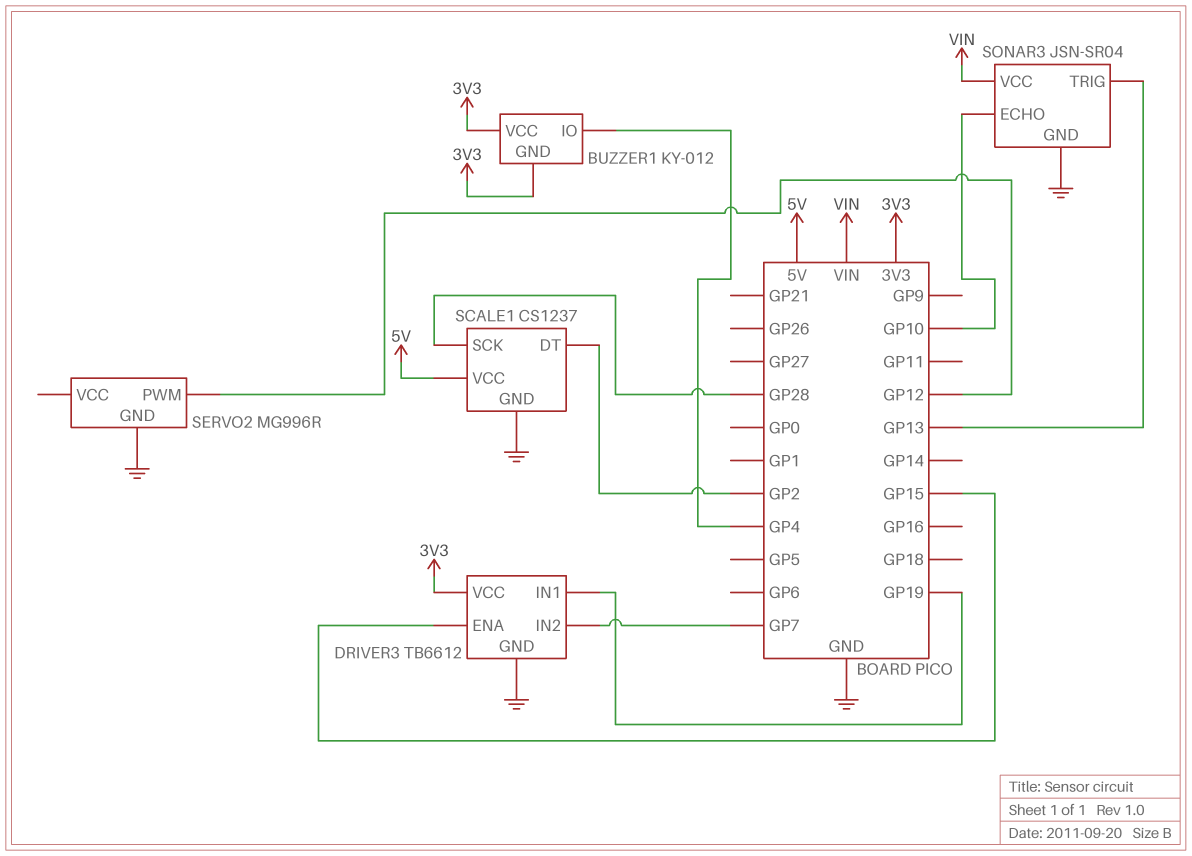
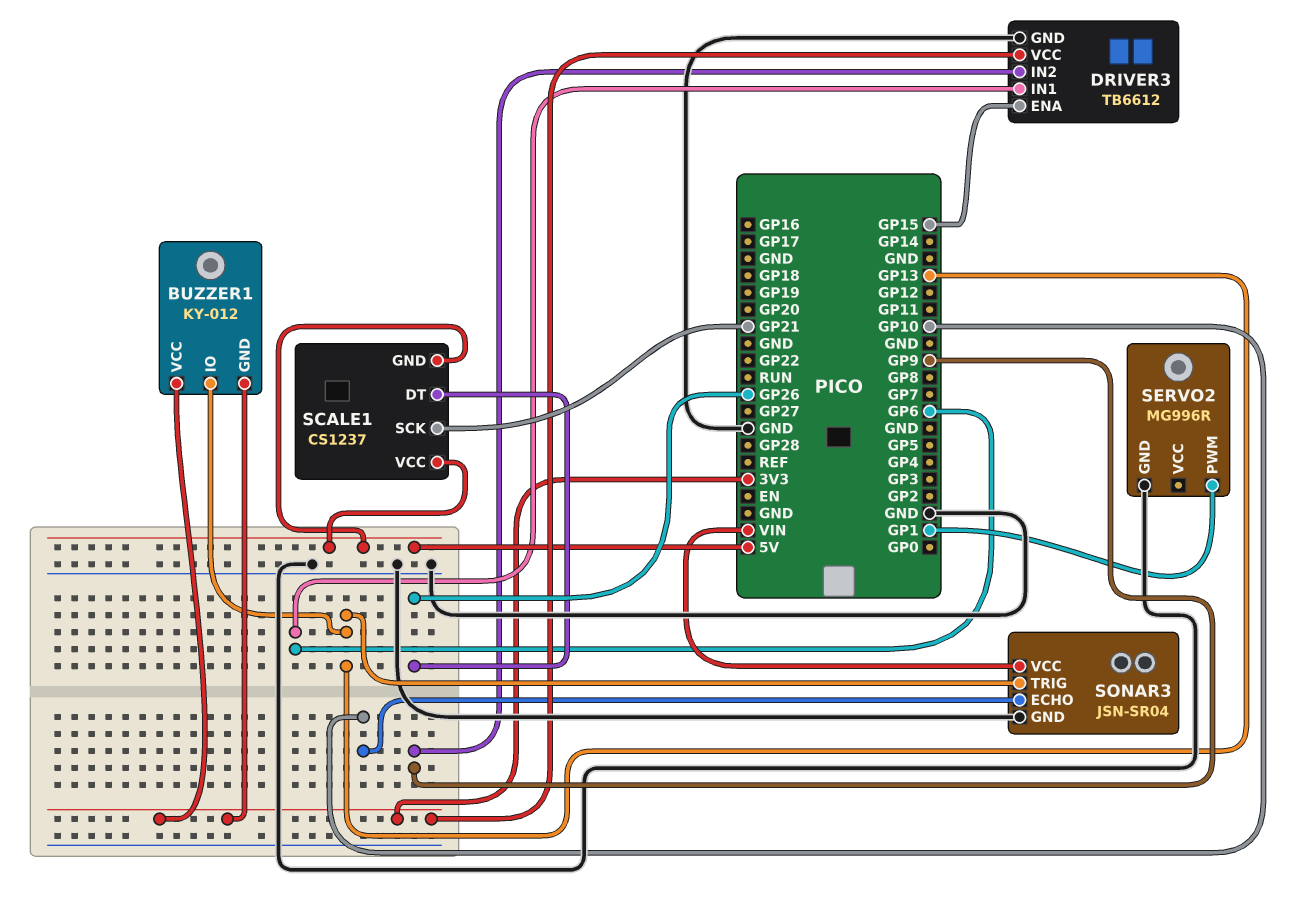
BUZZER1 pin IO: GP4 -> GP13
DRIVER3 pin IN1: GP19 -> GP6
DRIVER3 pin IN2: GP7 -> GP9
SCALE1 pin DT: GP2 -> GP26
SCALE1 pin GND: GND -> 5V
SCALE1 pin SCK: GP28 -> GP21
SERVO2 pin PWM: GP12 -> GP1

